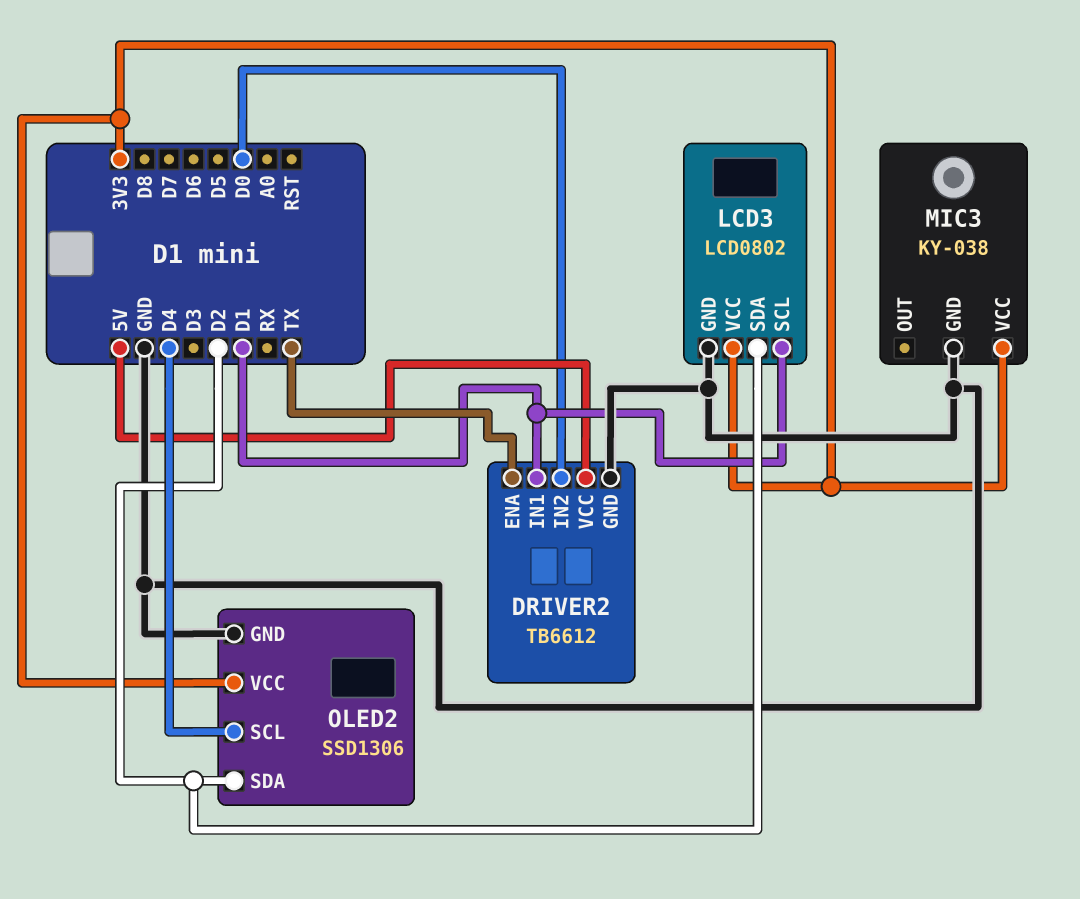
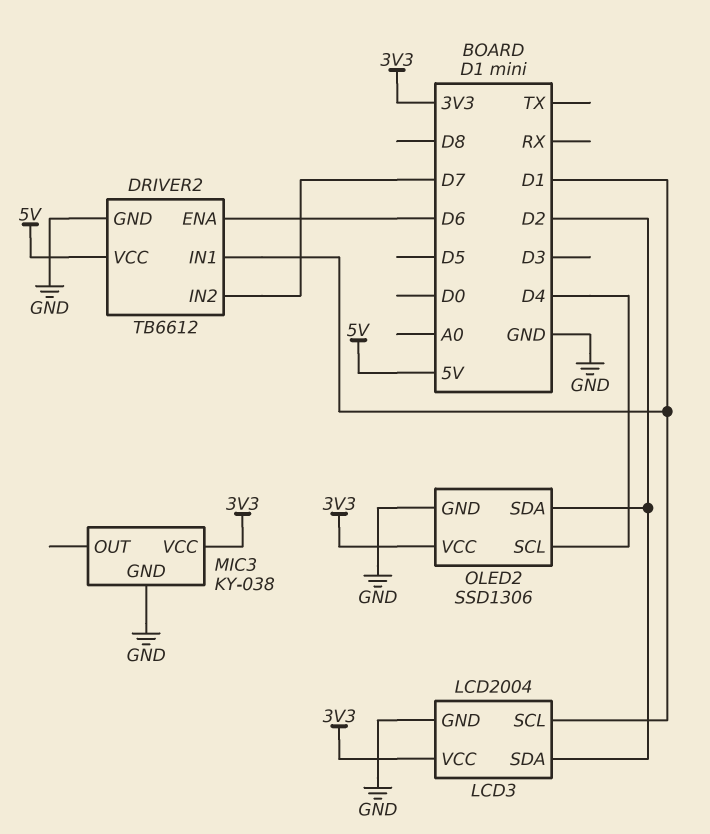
DRIVER2 pin ENA: TX -> D6
DRIVER2 pin IN2: D0 -> D7
LCD3: LCD0802 -> LCD2004

